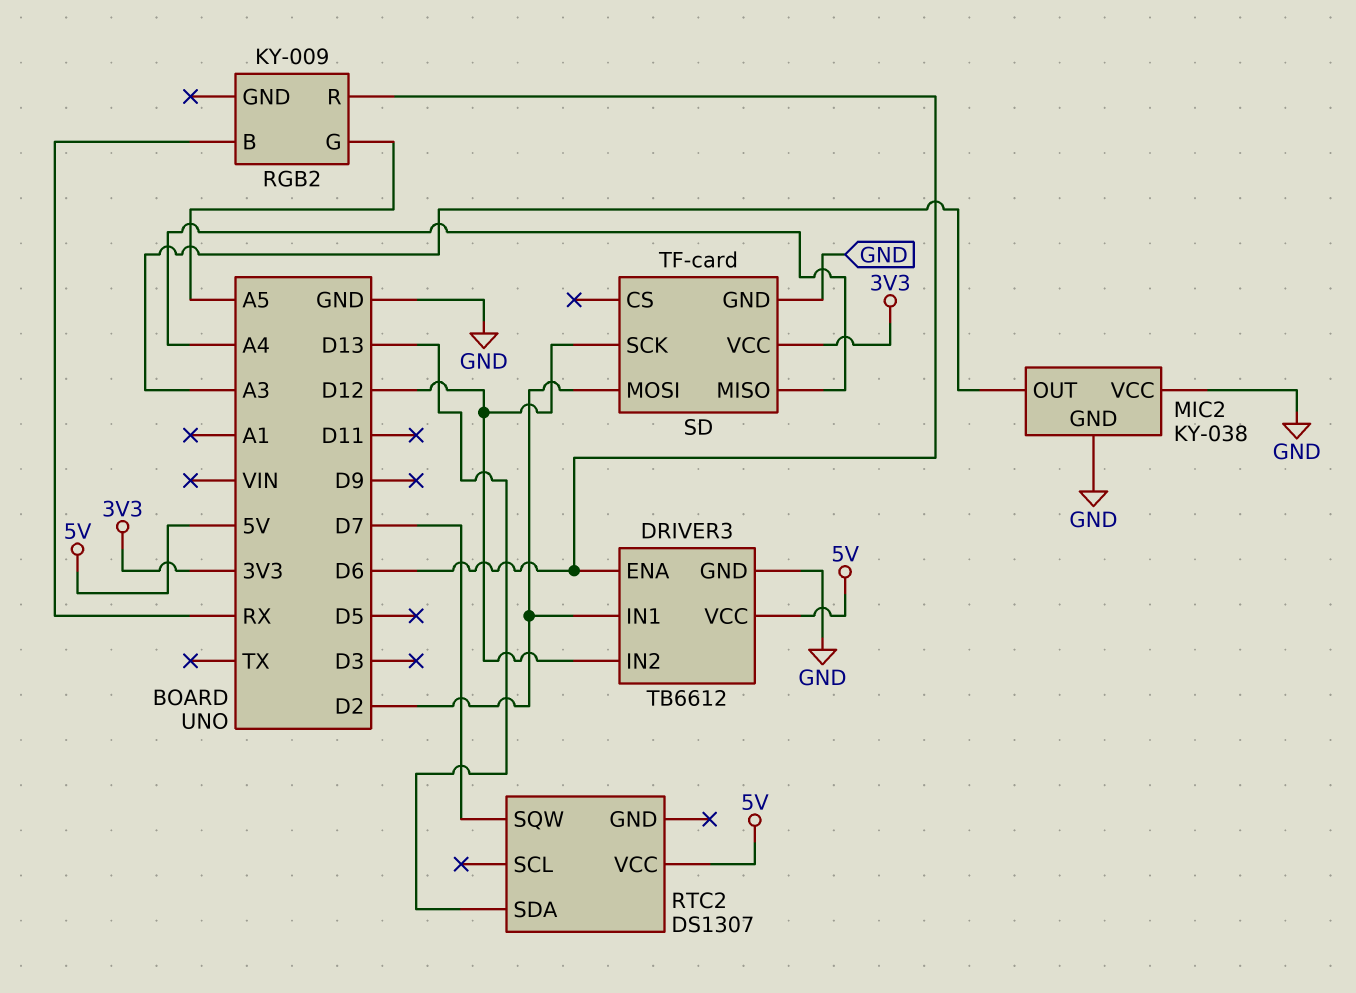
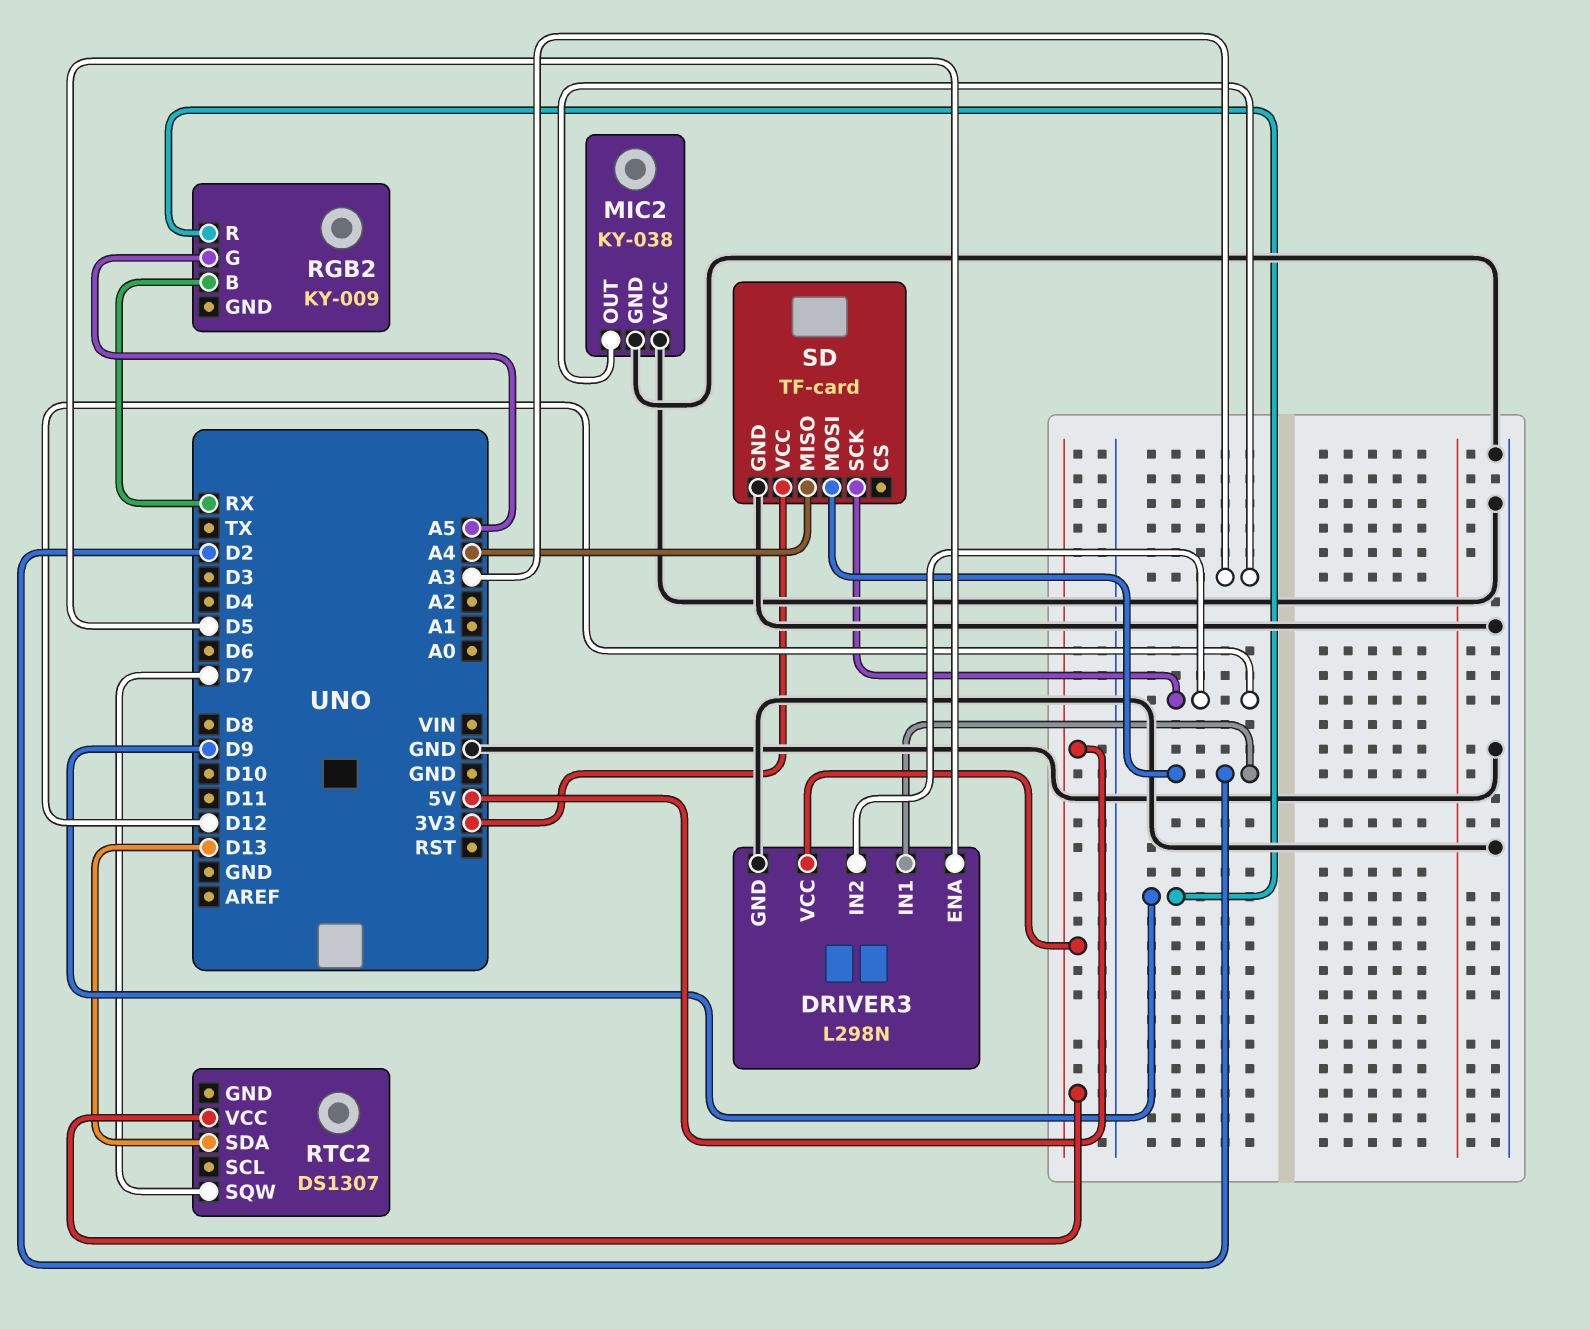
DRIVER3: TB6612 -> L298N
DRIVER3 pin ENA: D6 -> D5
RGB2 pin R: D6 -> D9

